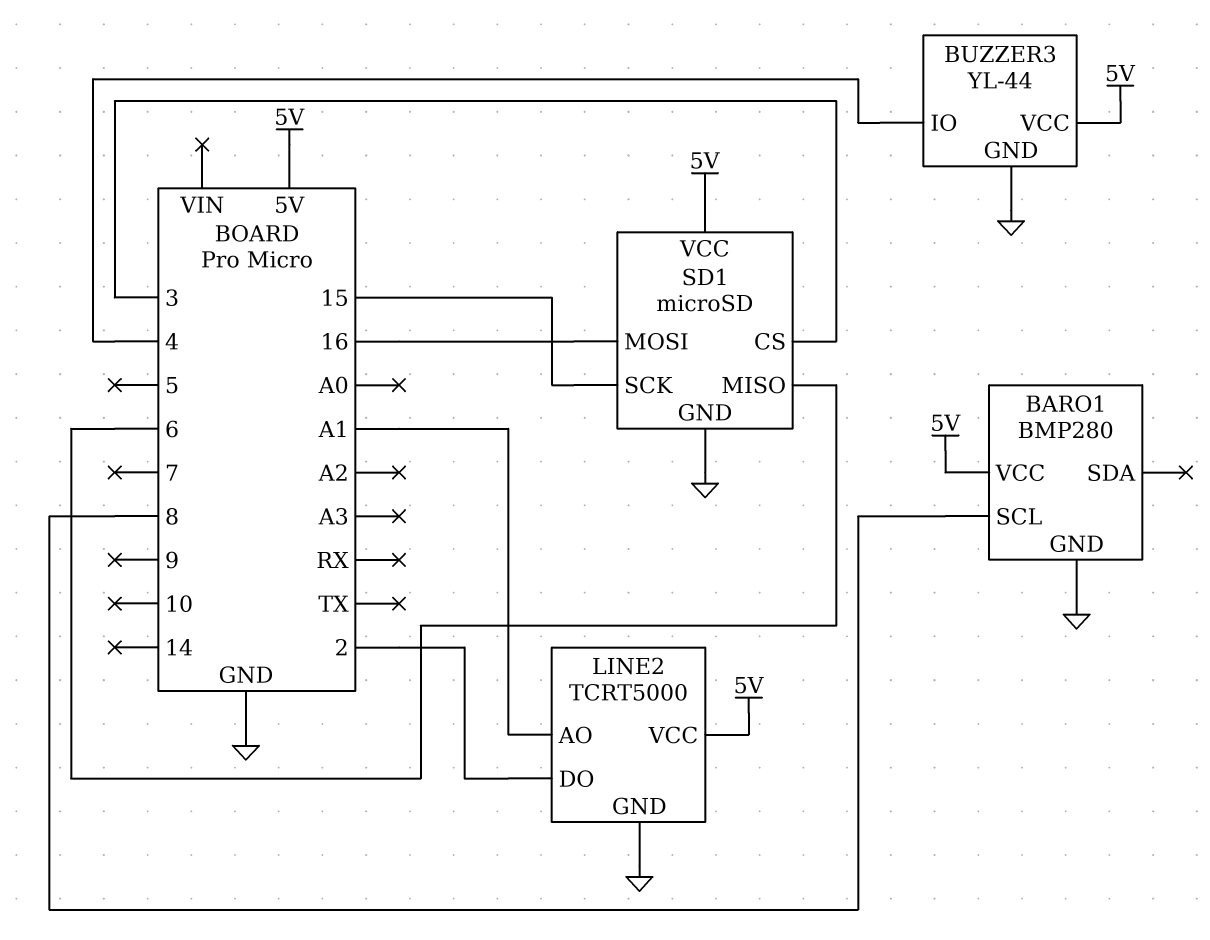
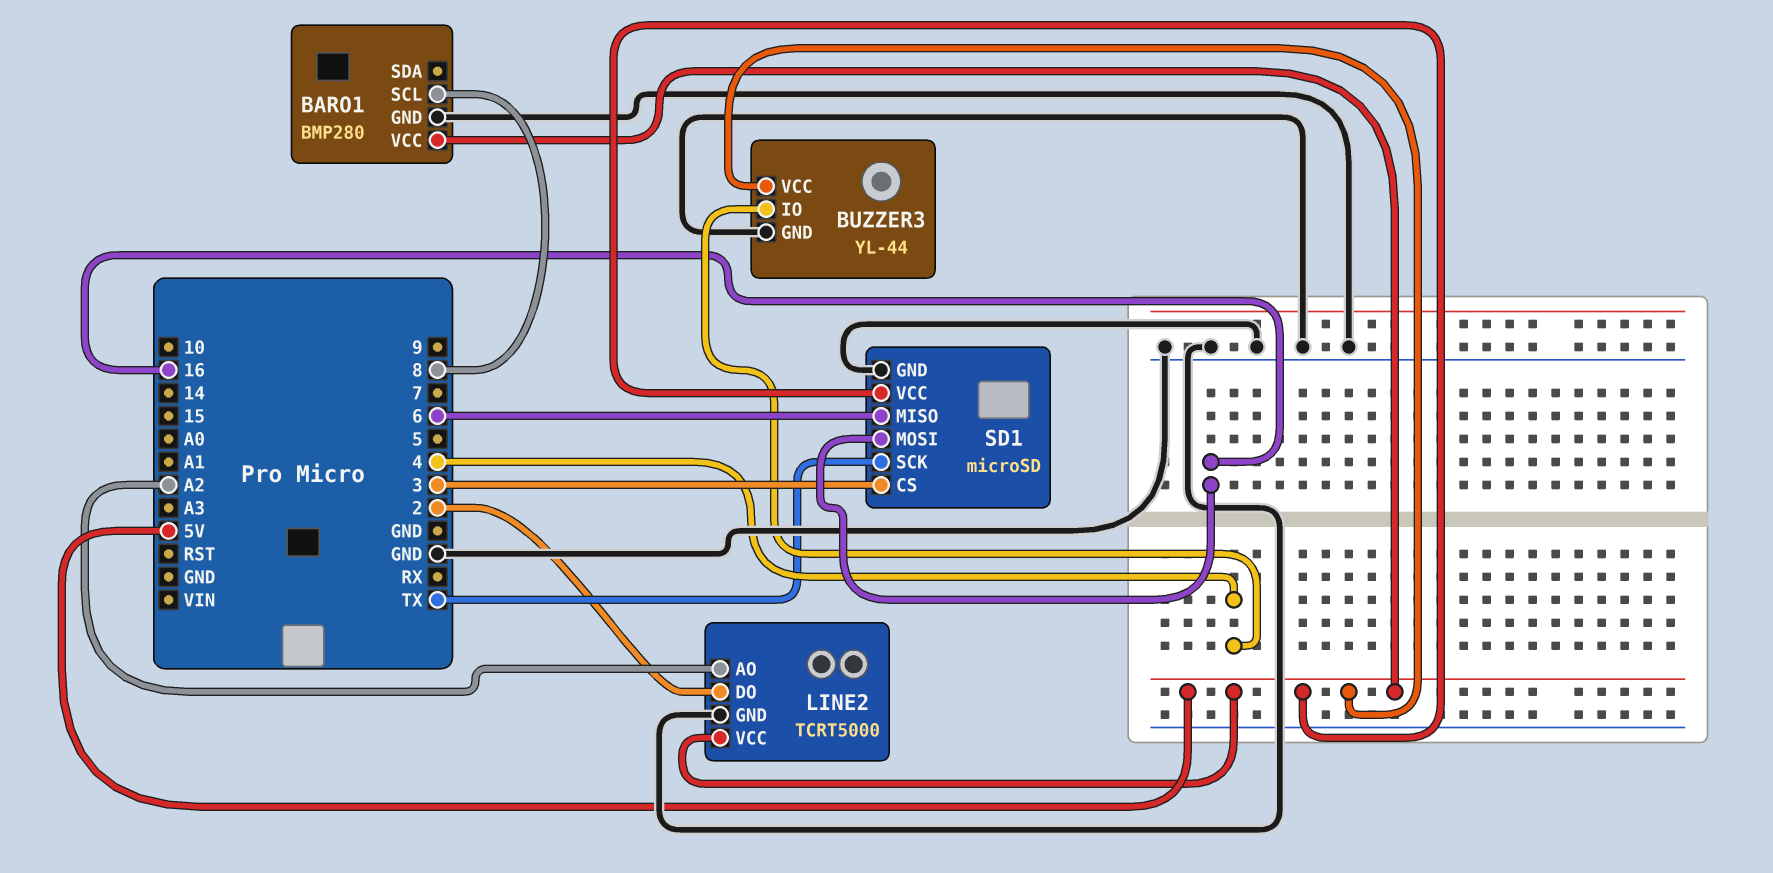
LINE2 pin AO: A1 -> A2
SD1 pin SCK: 15 -> TX

